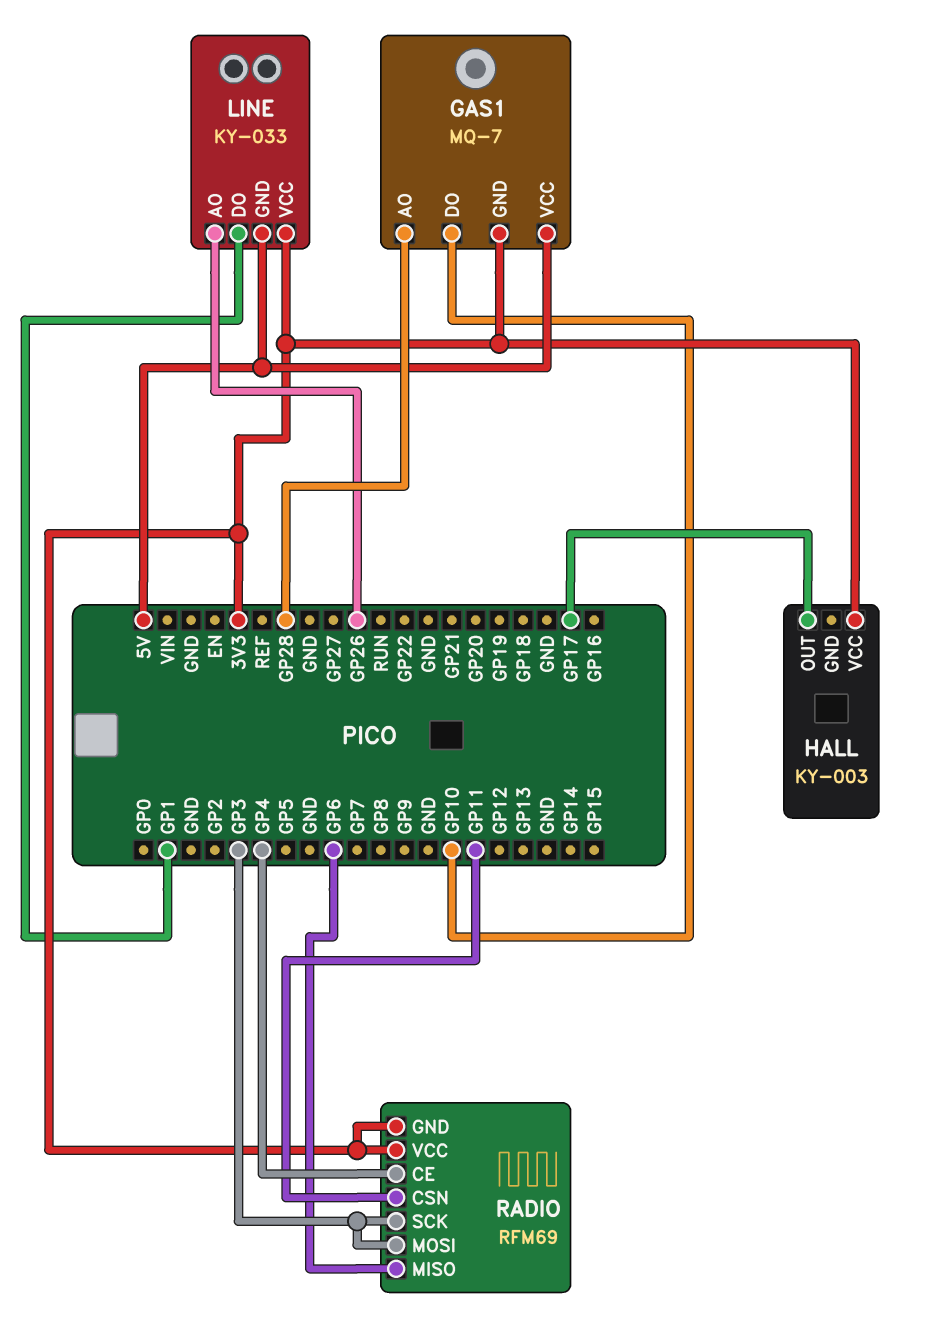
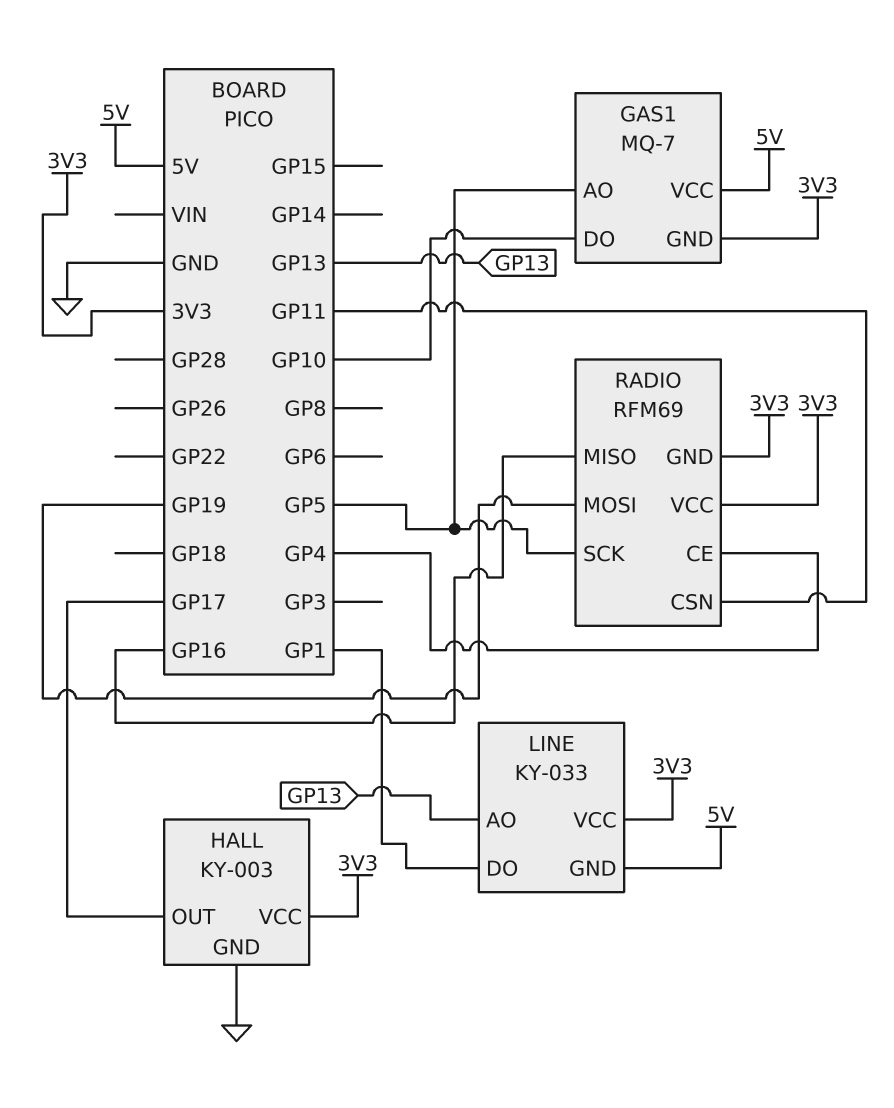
GAS1 pin AO: GP28 -> GP5
HALL pin GND: none -> GND
LINE pin AO: GP26 -> GP13
RADIO pin MISO: GP6 -> GP16
RADIO pin MOSI: GP3 -> GP19
RADIO pin SCK: GP3 -> GP5

